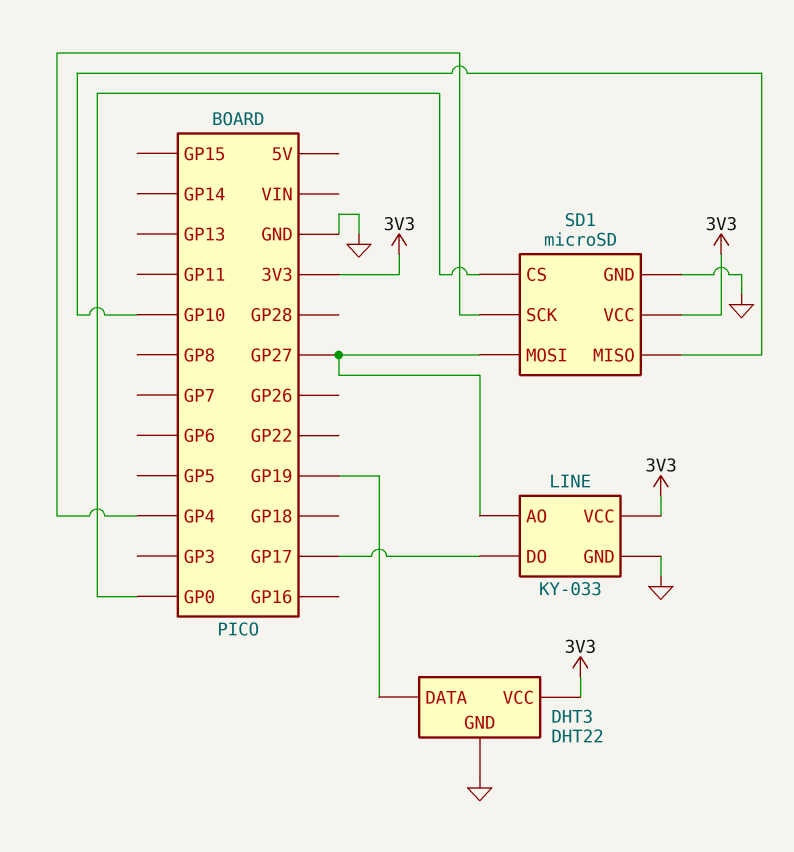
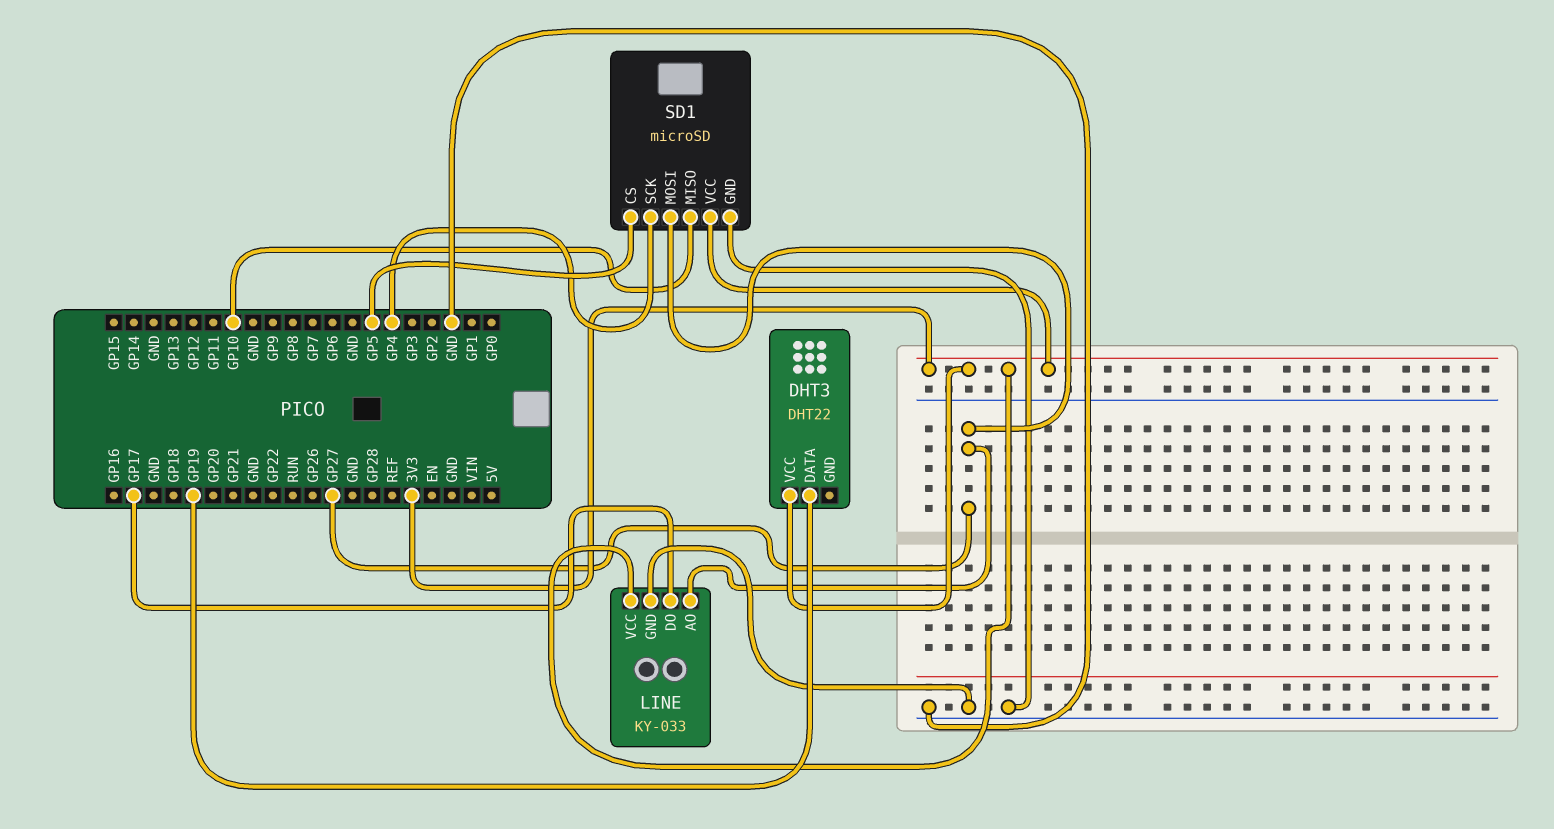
DHT3 pin GND: GND -> none
SD1 pin CS: GP0 -> GP5

